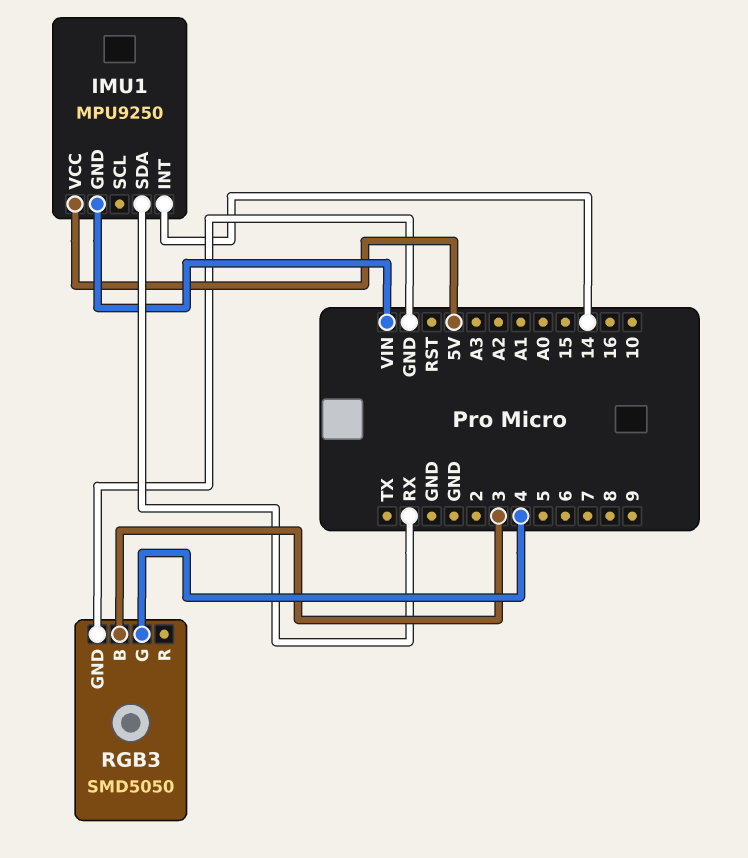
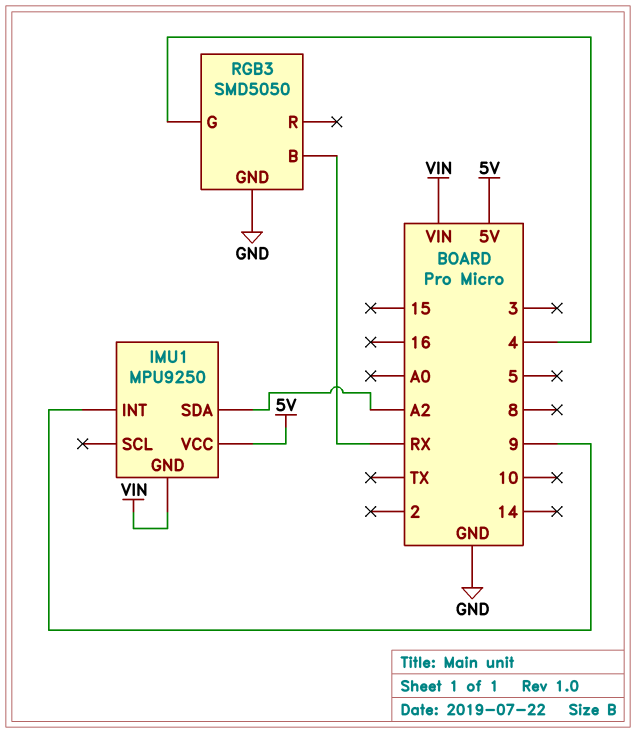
IMU1 pin INT: 14 -> 9
IMU1 pin SDA: RX -> A2
RGB3 pin B: 3 -> RX

